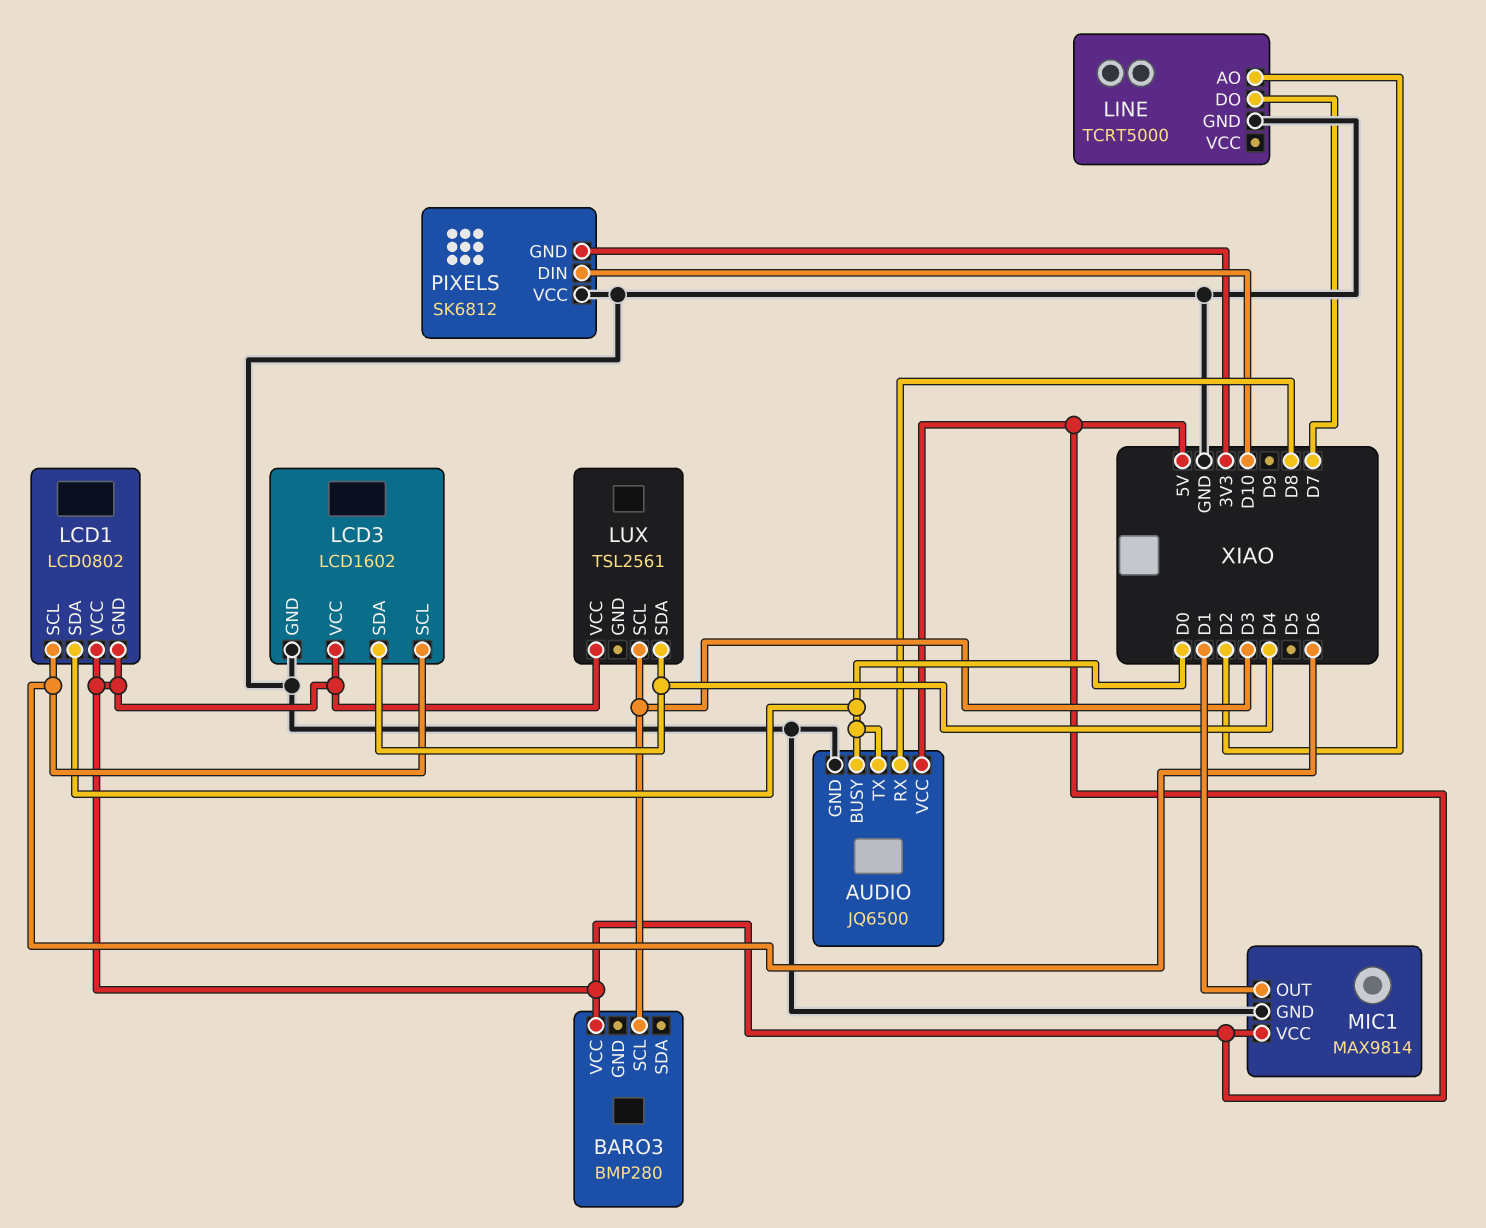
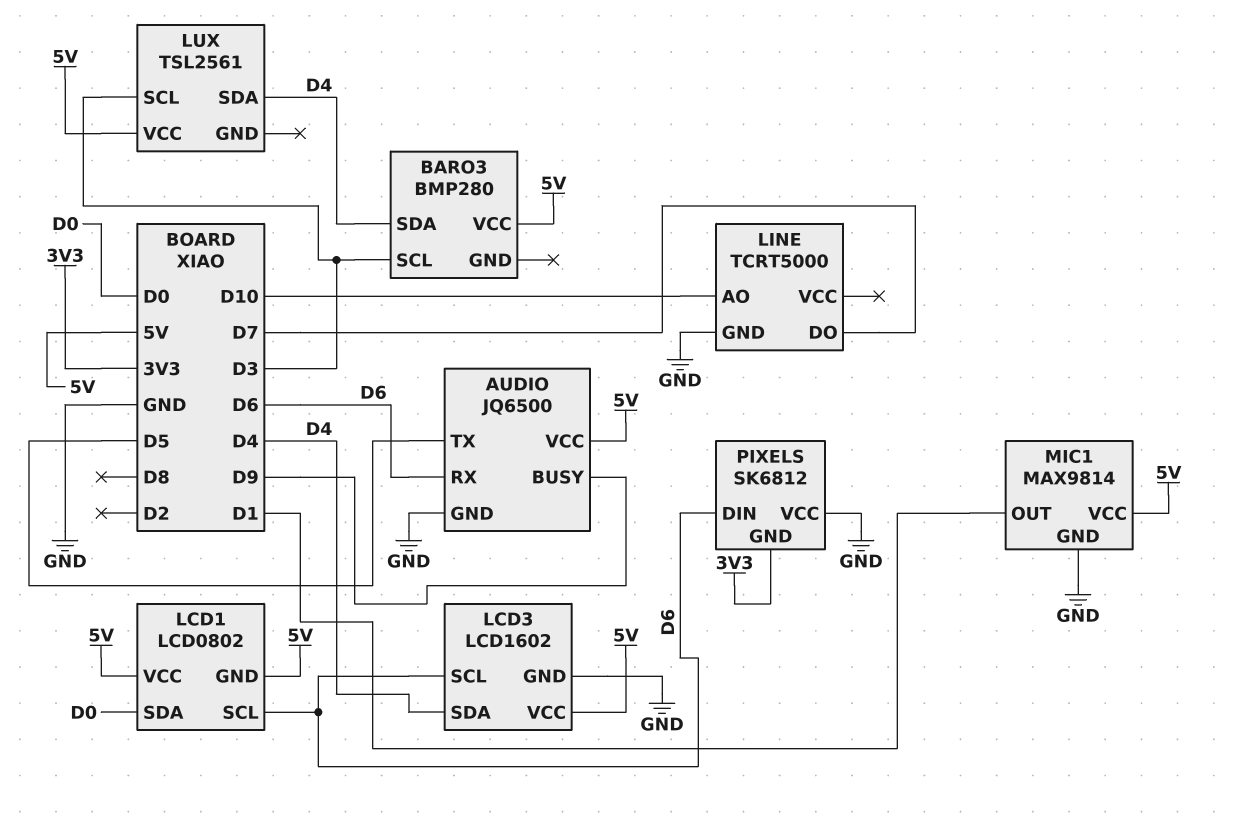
AUDIO pin BUSY: D0 -> D9
AUDIO pin RX: D8 -> D6
AUDIO pin TX: D0 -> D5
BARO3 pin SDA: none -> D4
LINE pin AO: D2 -> D10
PIXELS pin DIN: D10 -> D6

